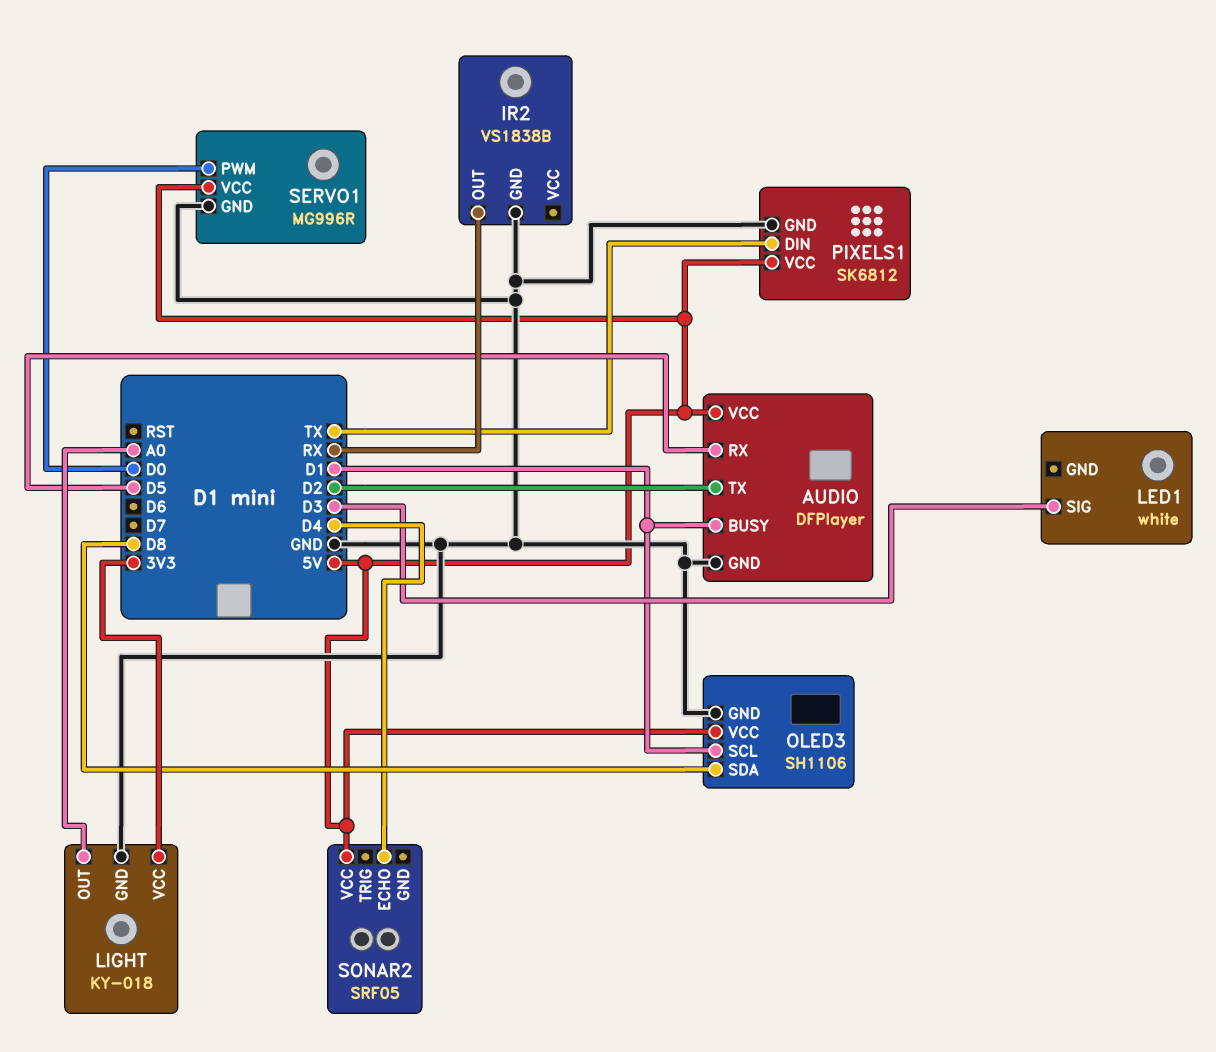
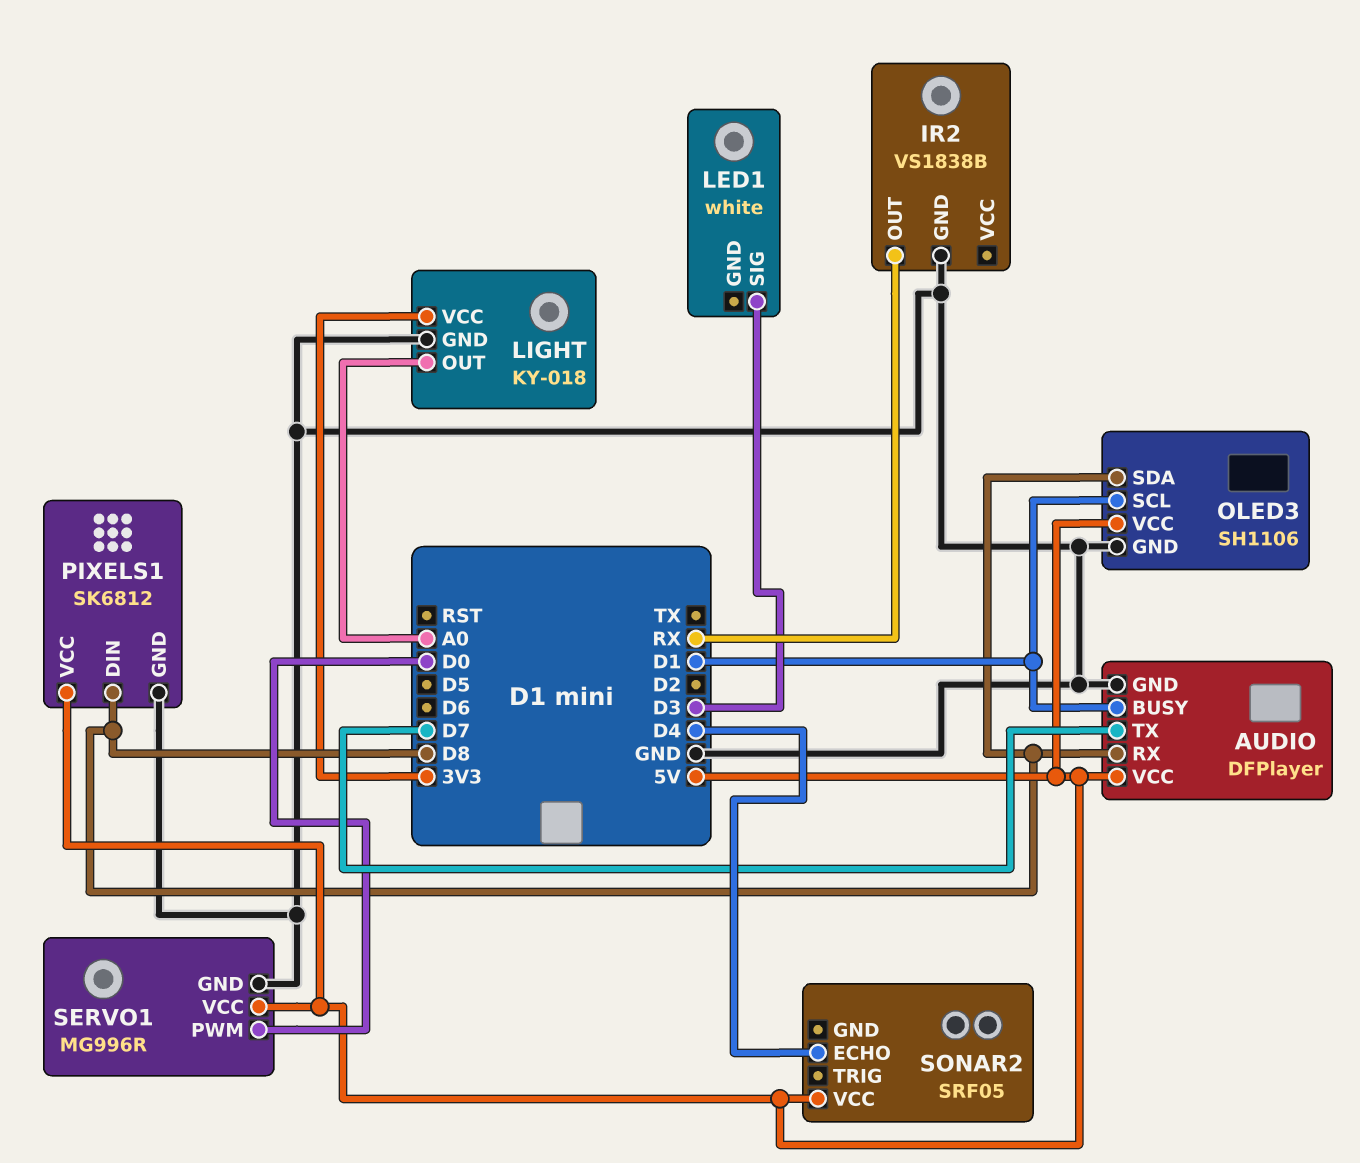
AUDIO pin RX: D5 -> D8
AUDIO pin TX: D2 -> D7
PIXELS1 pin DIN: TX -> D8

